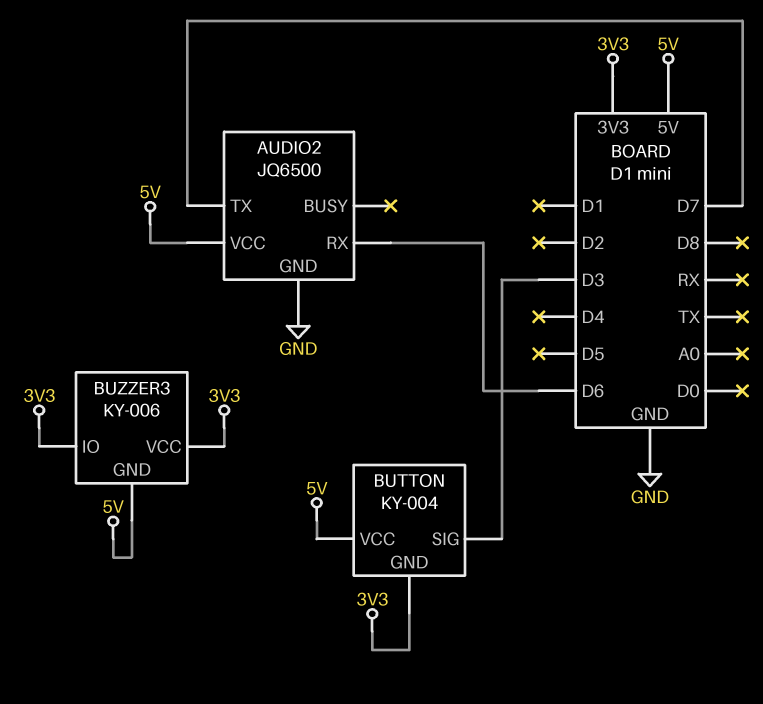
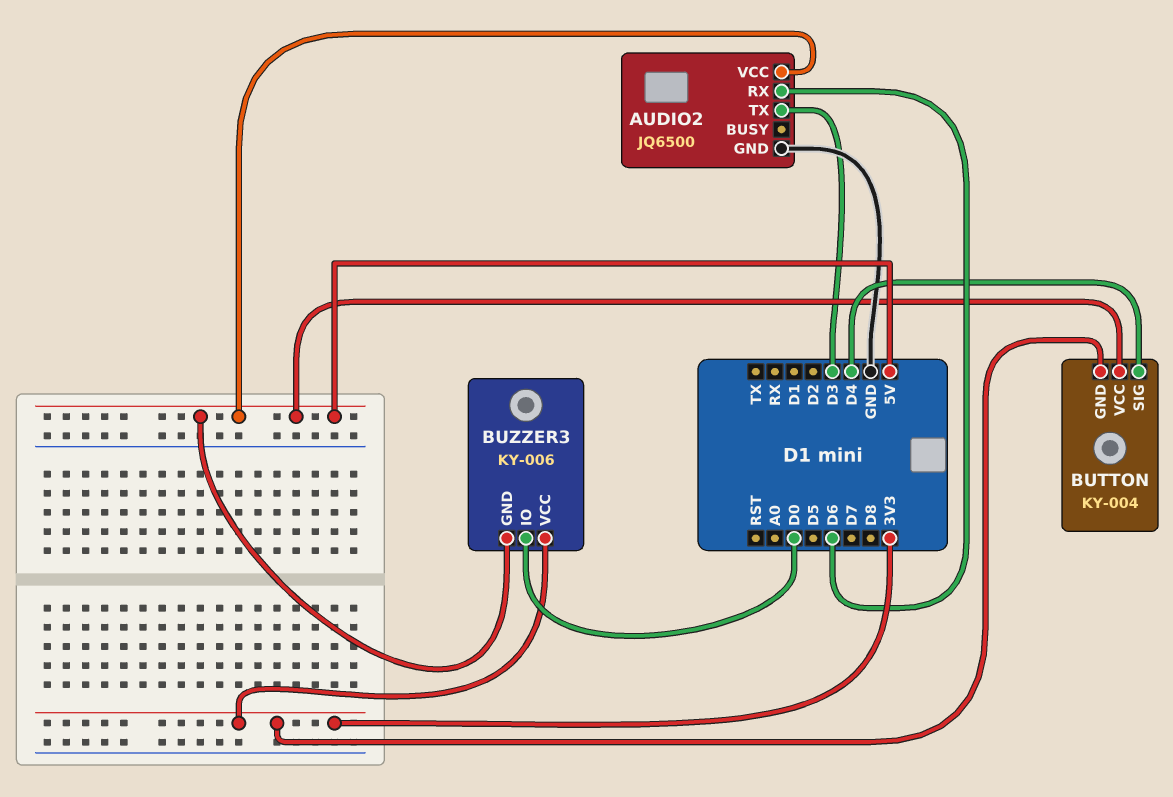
AUDIO2 pin TX: D7 -> D3
BUTTON pin SIG: D3 -> D4
BUZZER3 pin IO: 3V3 -> D0

